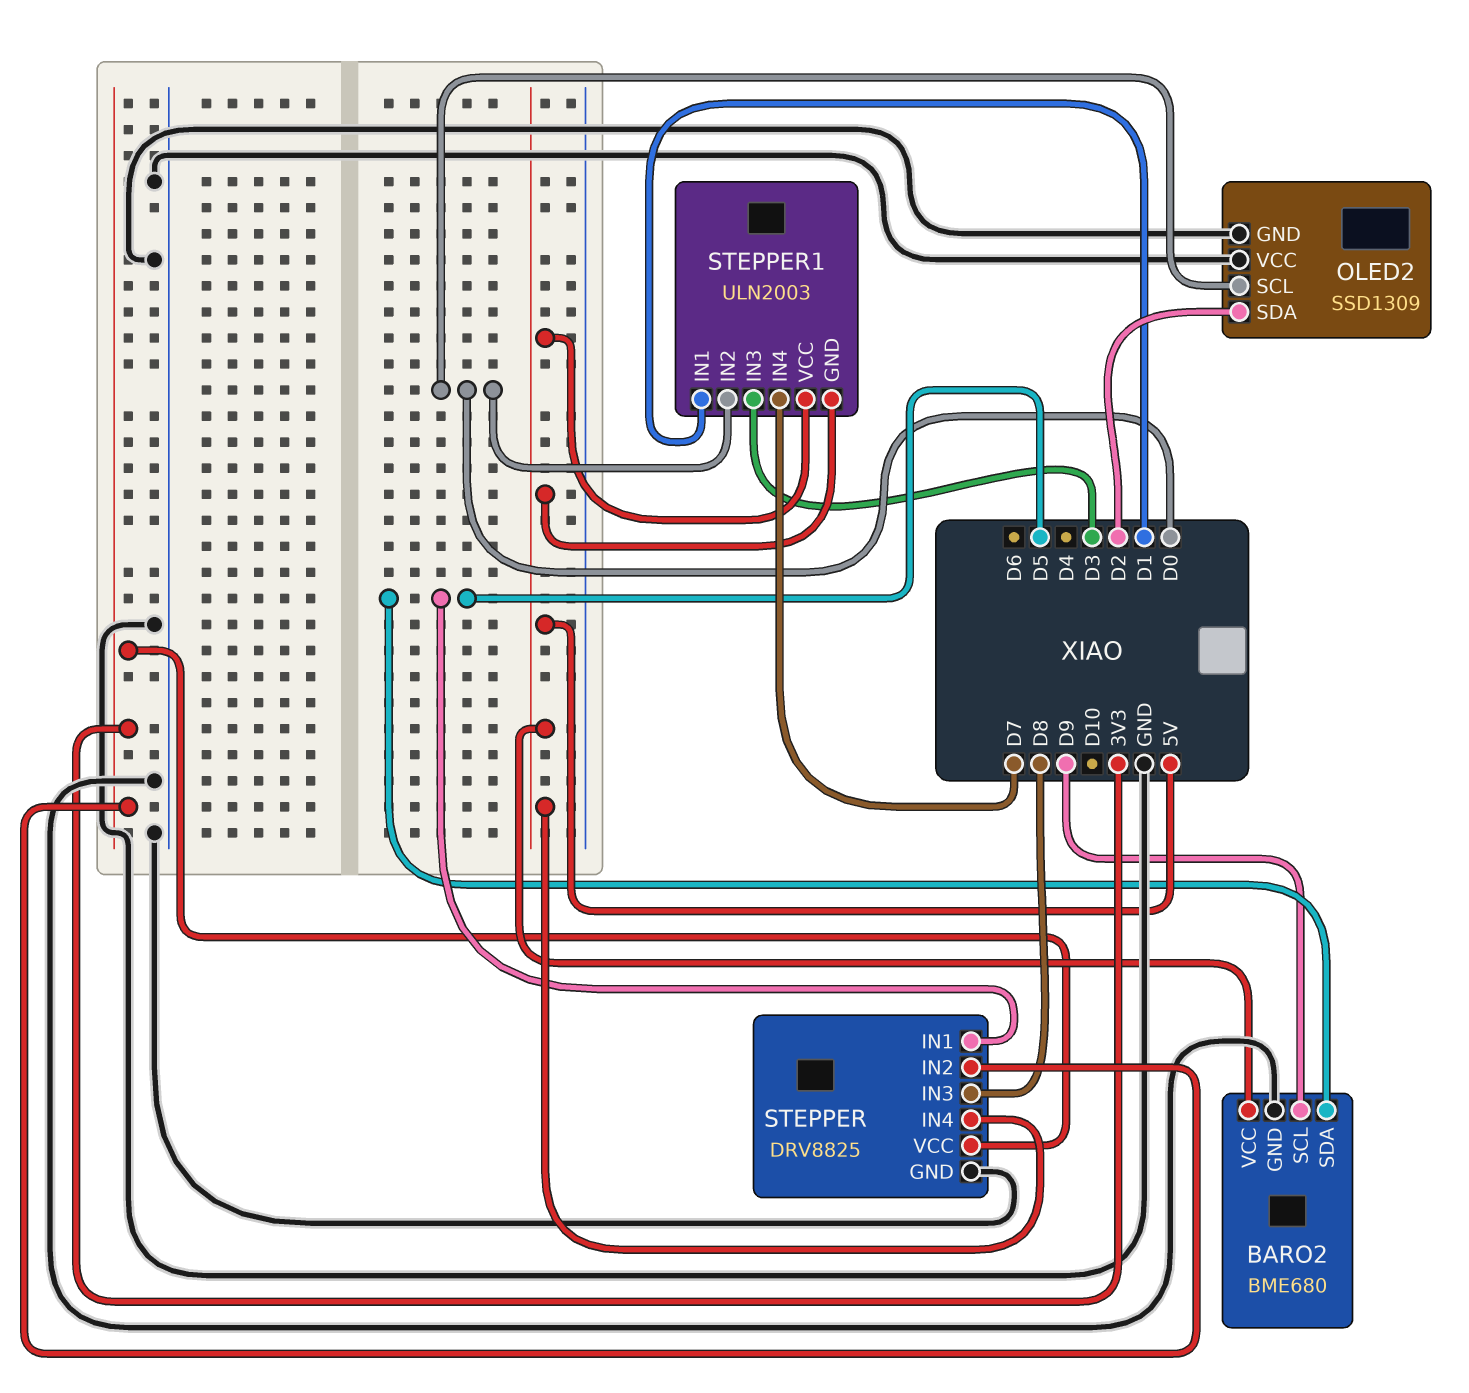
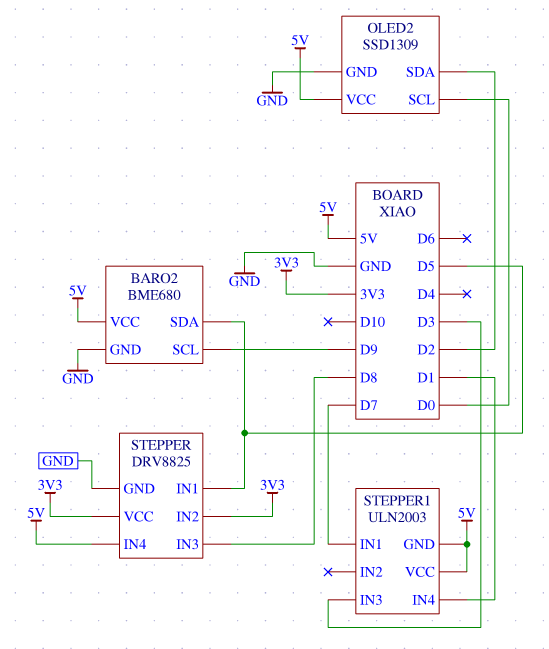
OLED2 pin VCC: GND -> 5V
STEPPER1 pin IN1: D1 -> D7
STEPPER1 pin IN2: D0 -> none
STEPPER1 pin IN4: D7 -> D1

